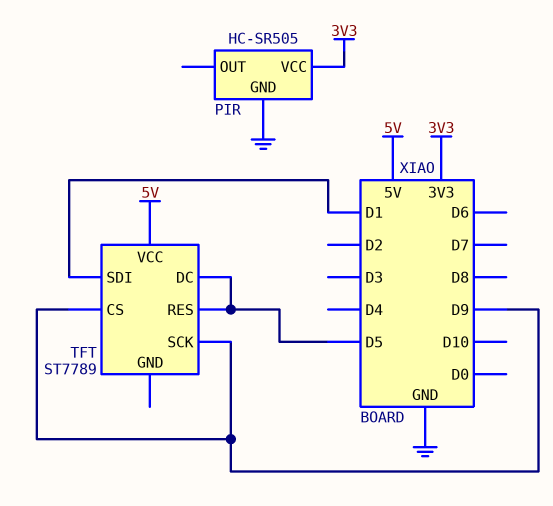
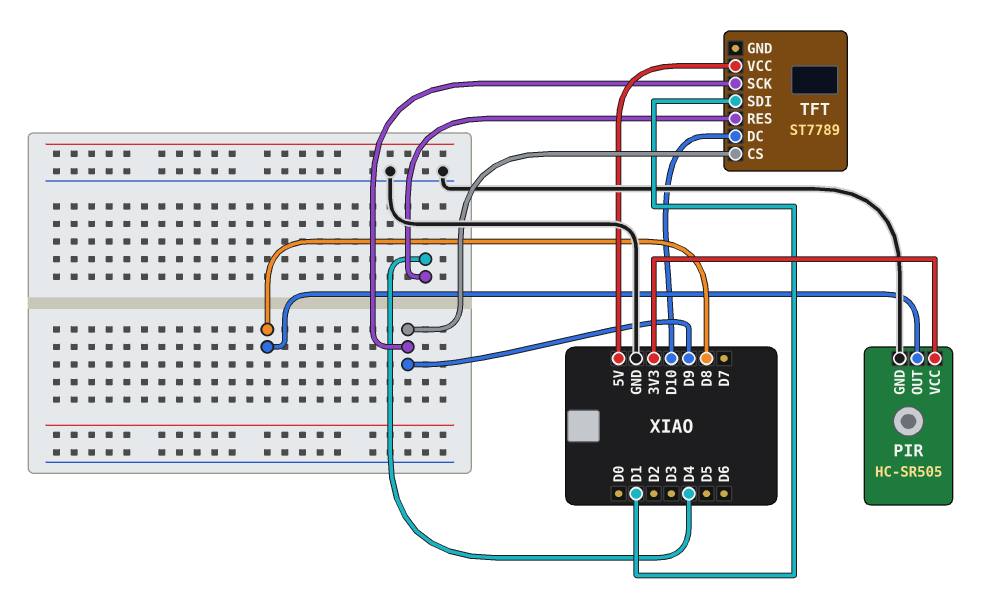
PIR pin OUT: none -> D8
TFT pin DC: D5 -> D10
TFT pin RES: D5 -> D4

